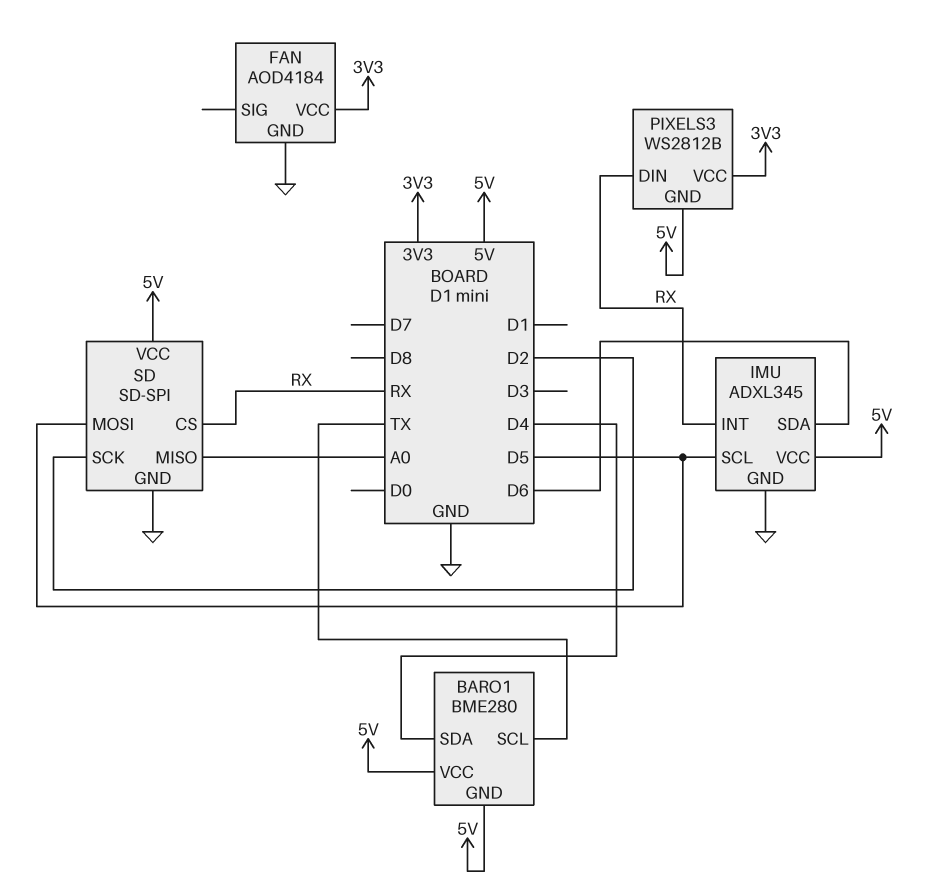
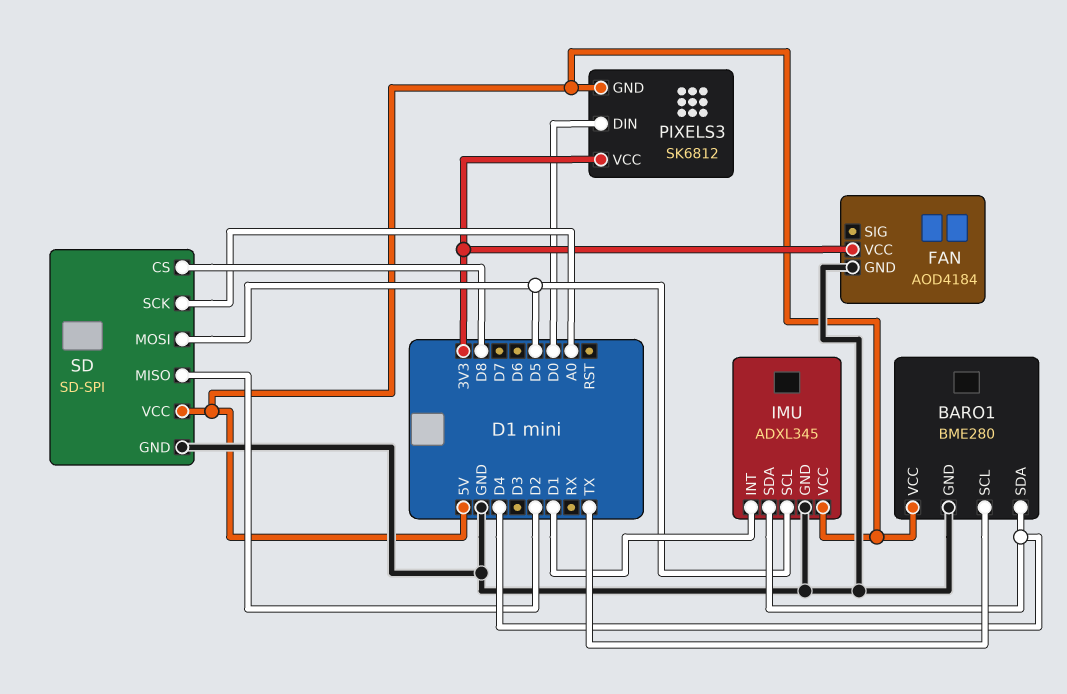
BARO1 pin GND: 5V -> GND
IMU pin INT: RX -> D1
IMU pin SDA: D6 -> D4
PIXELS3: WS2812B -> SK6812
PIXELS3 pin DIN: RX -> D0
SD pin CS: RX -> D8
SD pin MISO: A0 -> D2
SD pin SCK: D2 -> A0

